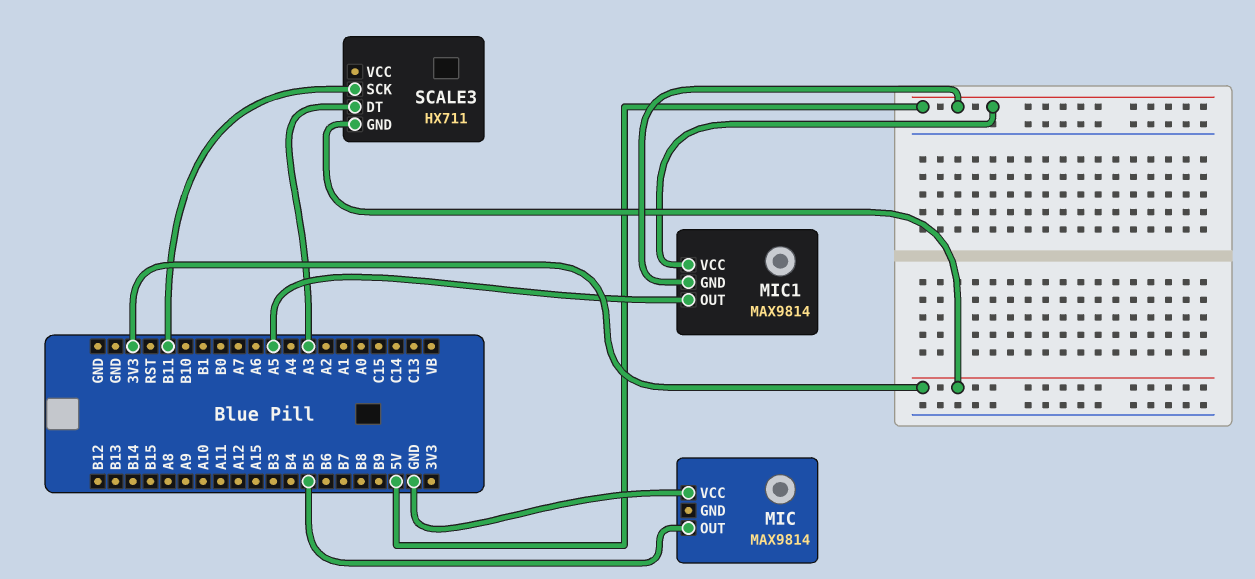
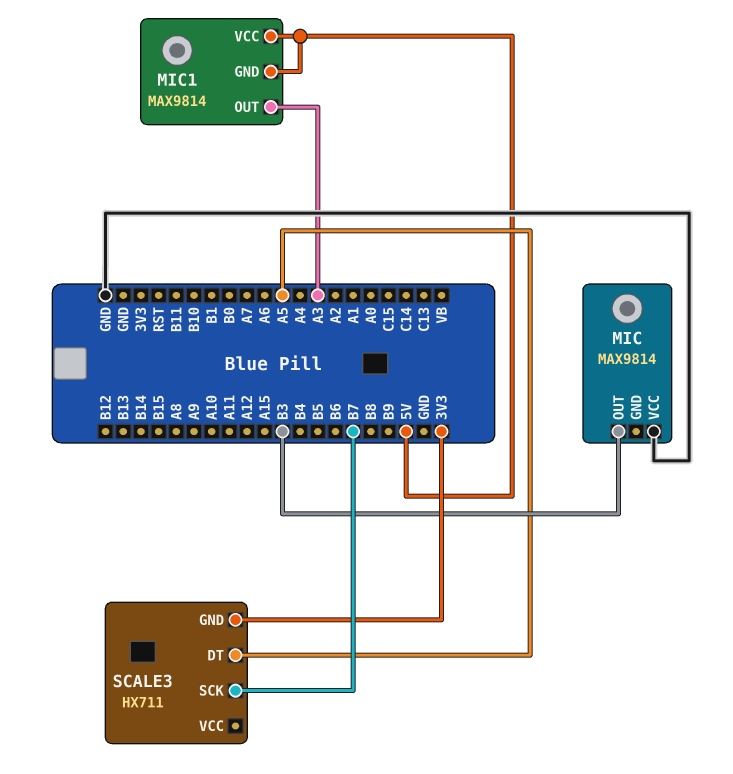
MIC pin OUT: B5 -> B3
MIC1 pin OUT: A5 -> A3
SCALE3 pin DT: A3 -> A5
SCALE3 pin SCK: B11 -> B7

